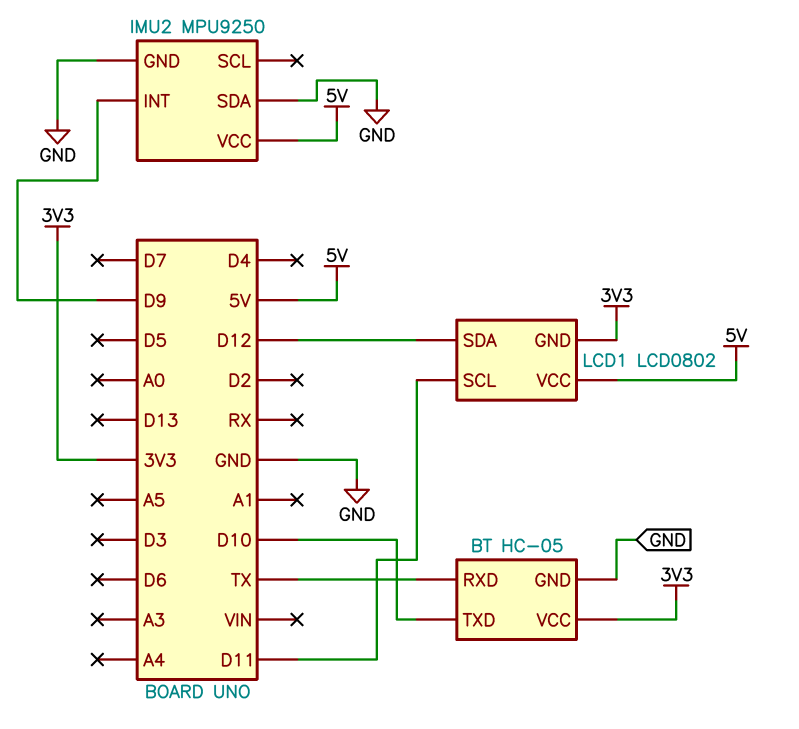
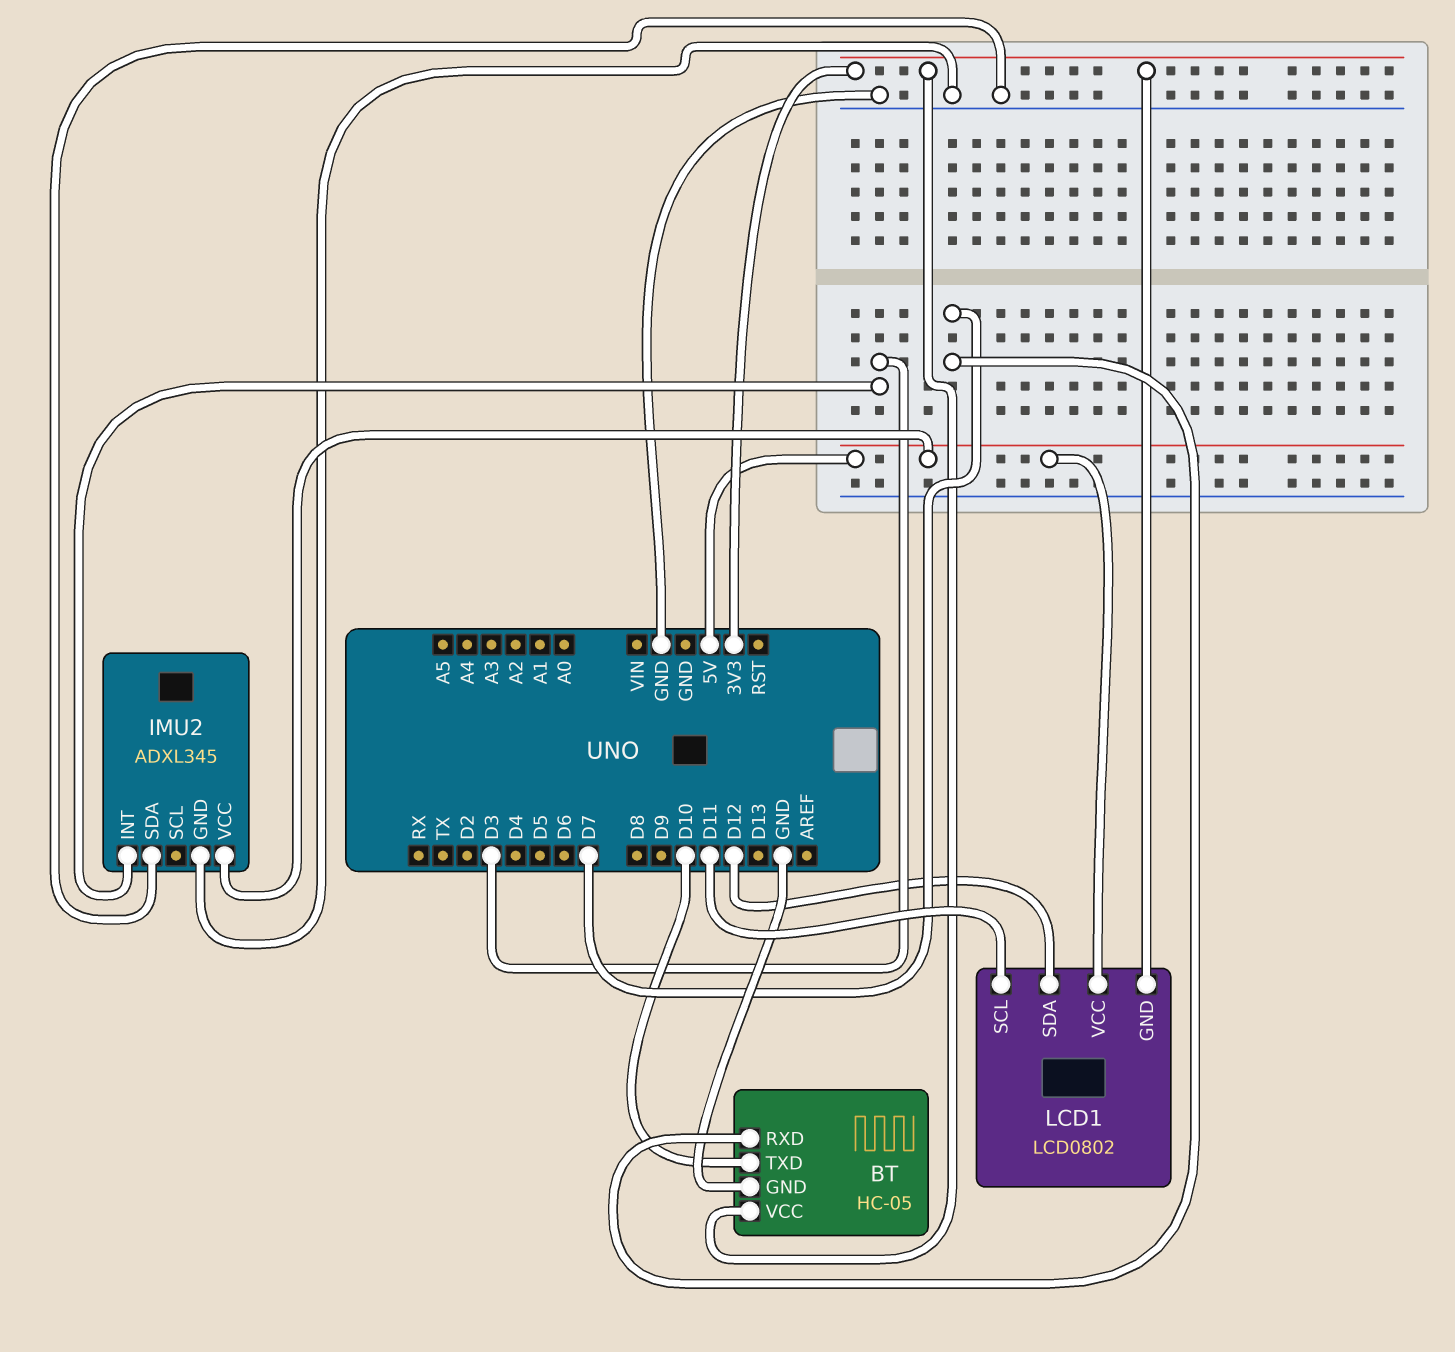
BT pin RXD: TX -> D7
IMU2: MPU9250 -> ADXL345
IMU2 pin INT: D9 -> D3

